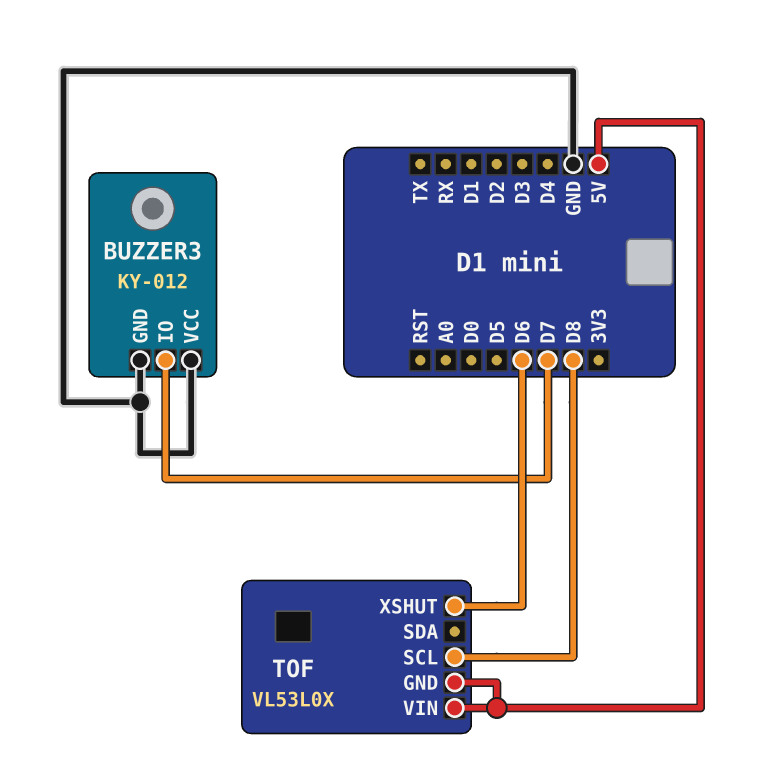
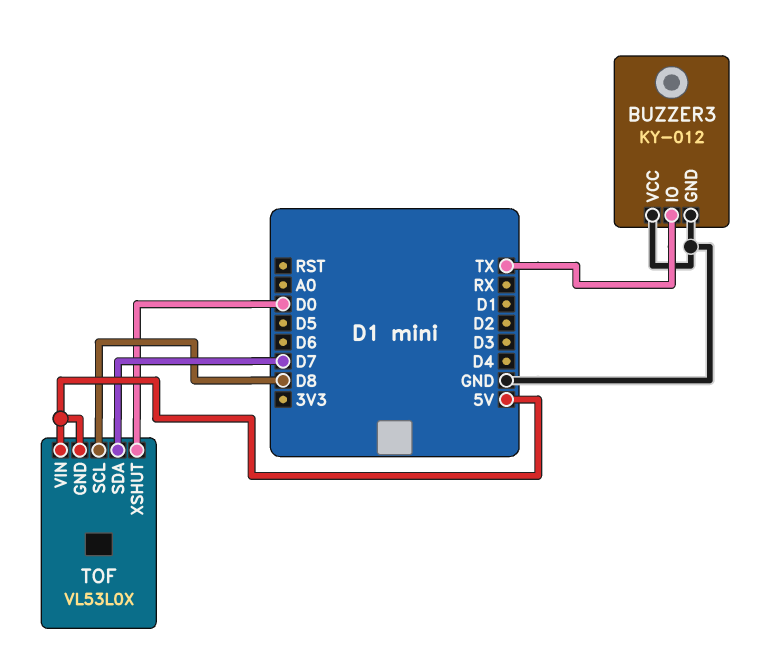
BUZZER3 pin IO: D7 -> TX
TOF pin SDA: none -> D7
TOF pin XSHUT: D6 -> D0

